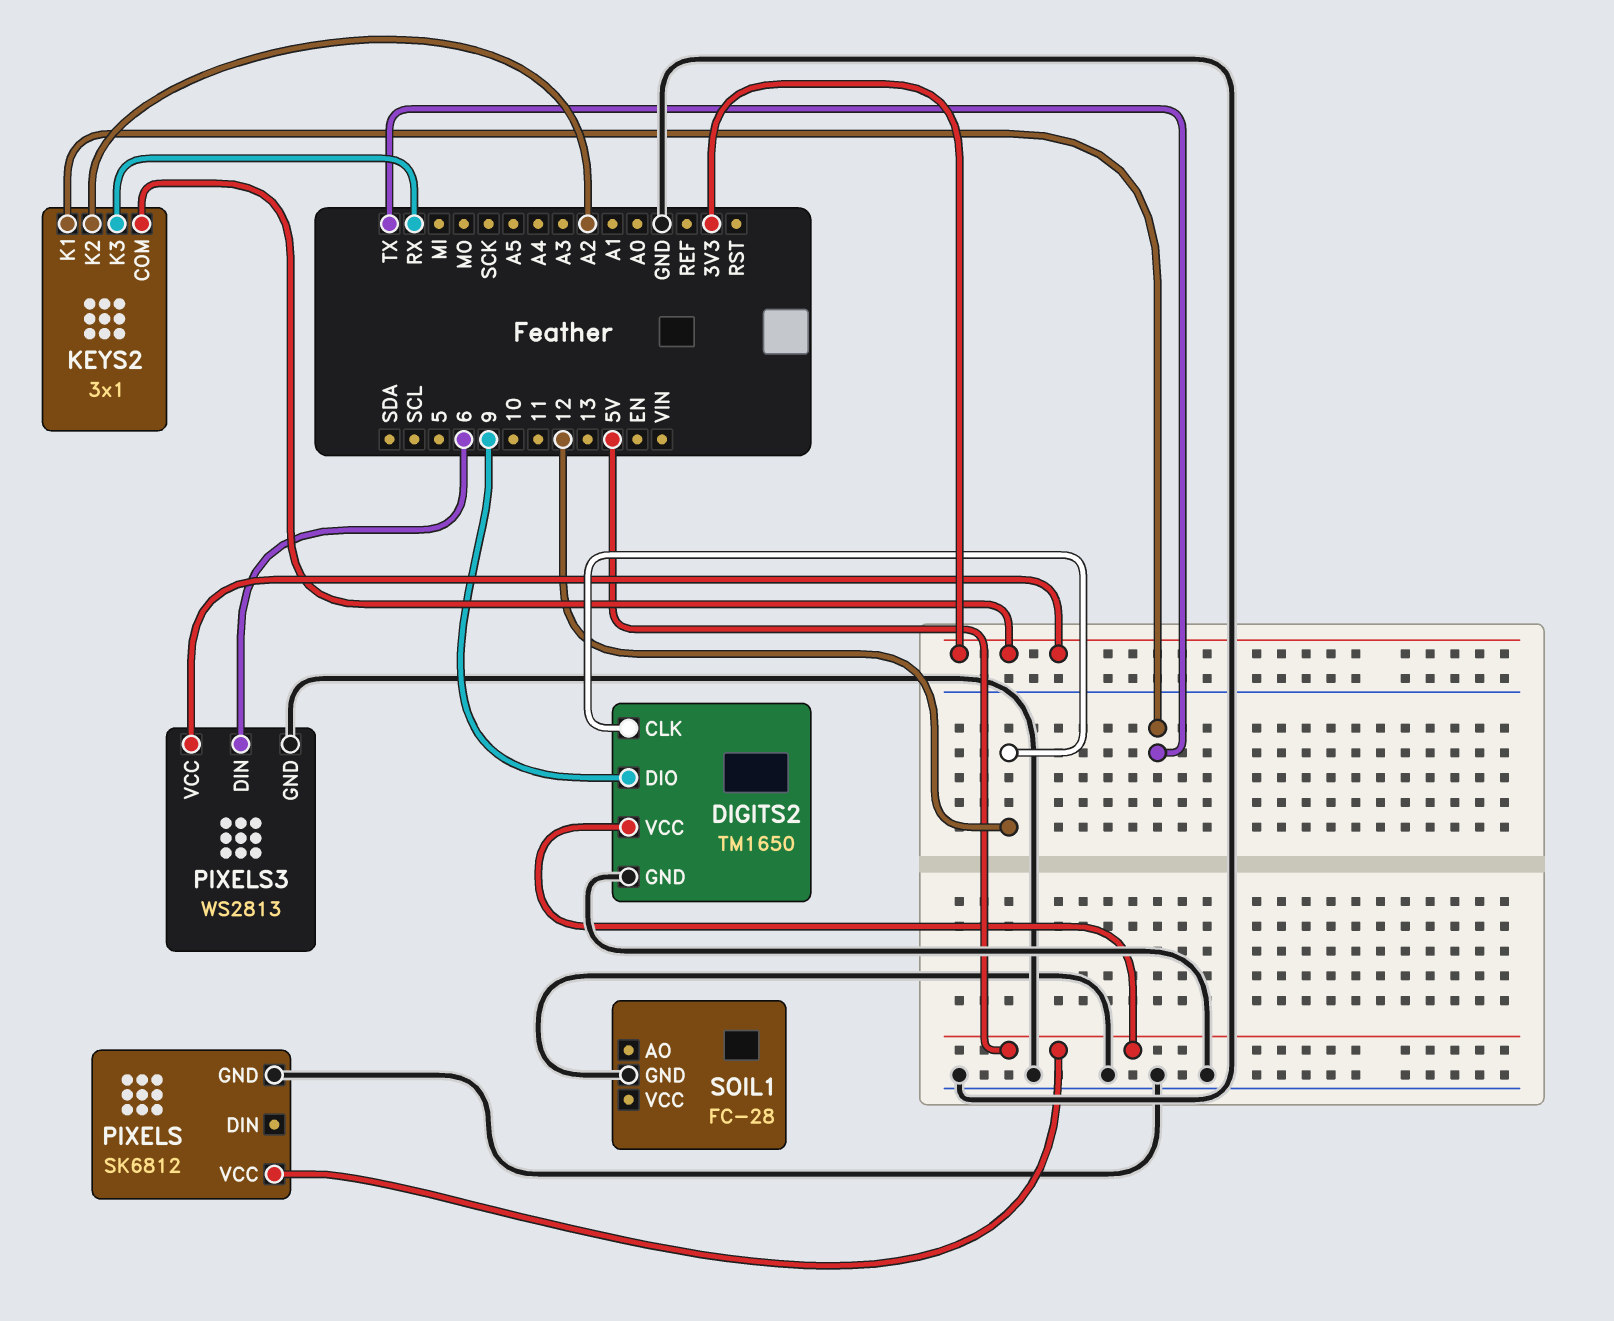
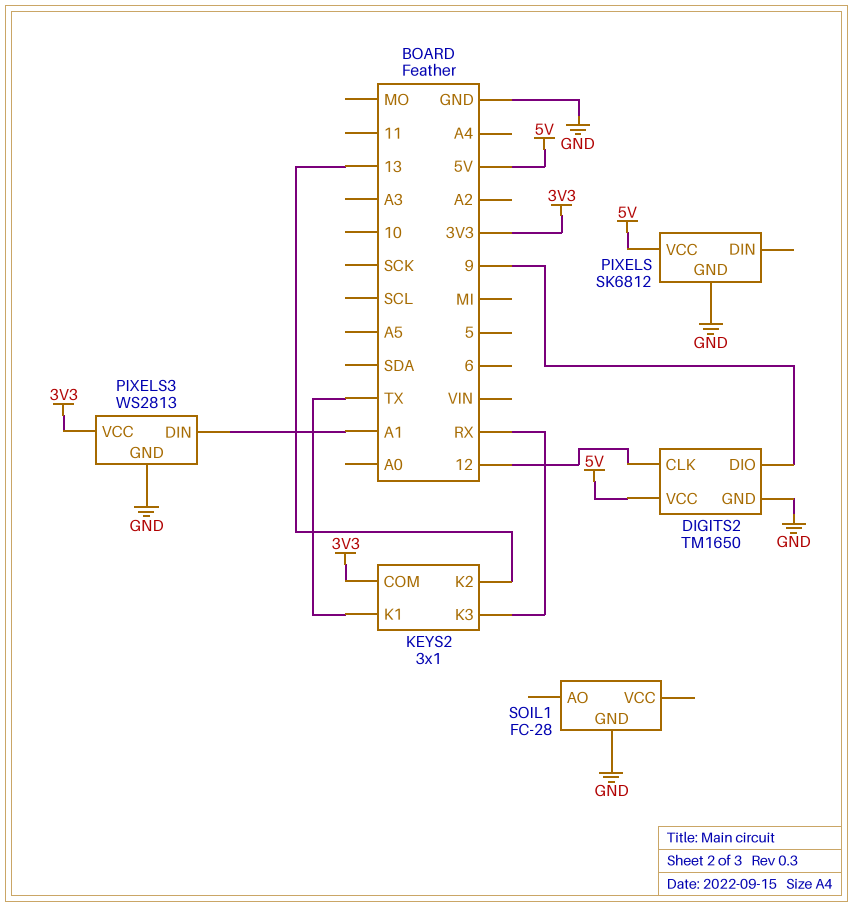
KEYS2 pin K2: A2 -> 13
PIXELS3 pin DIN: 6 -> A1

